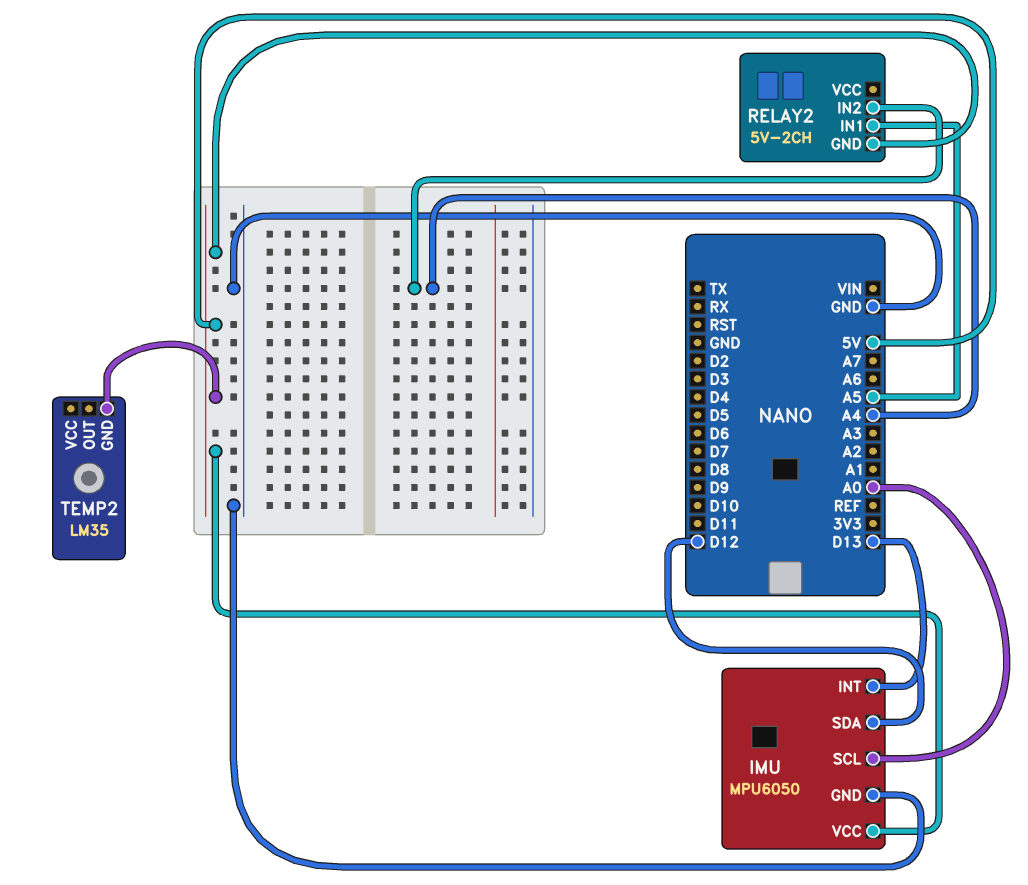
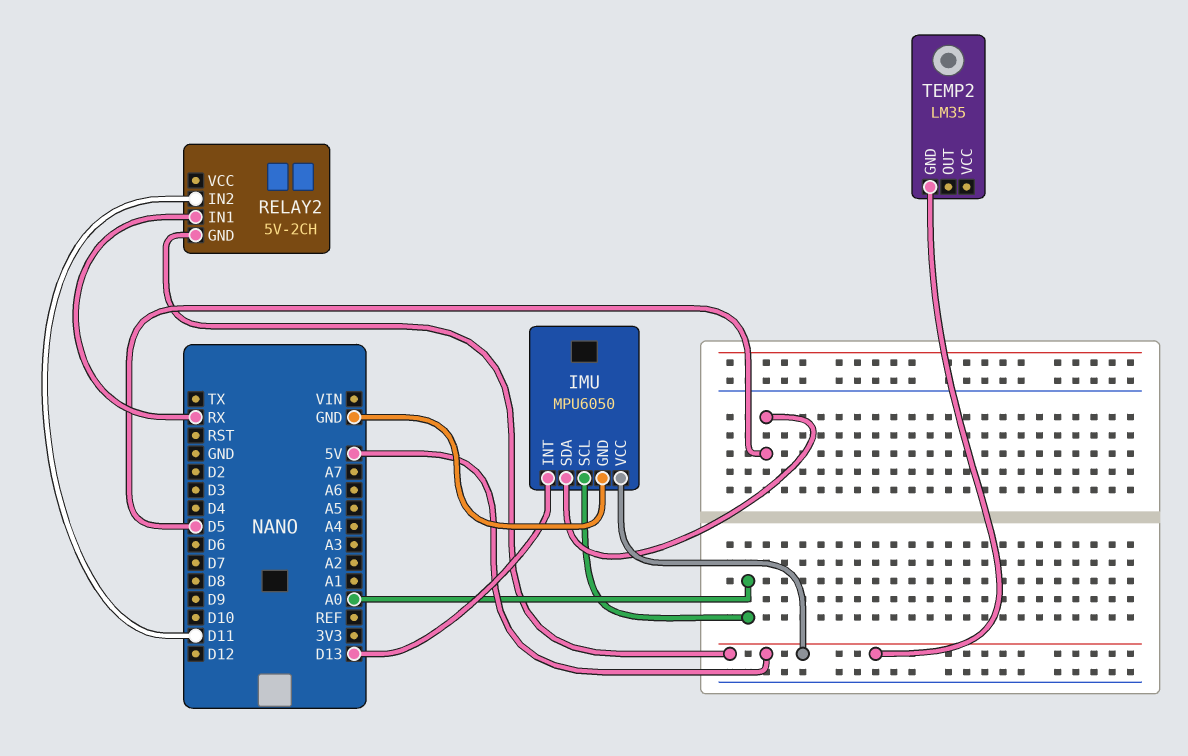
IMU pin SDA: D12 -> D5
RELAY2 pin IN1: A5 -> RX
RELAY2 pin IN2: A4 -> D11

